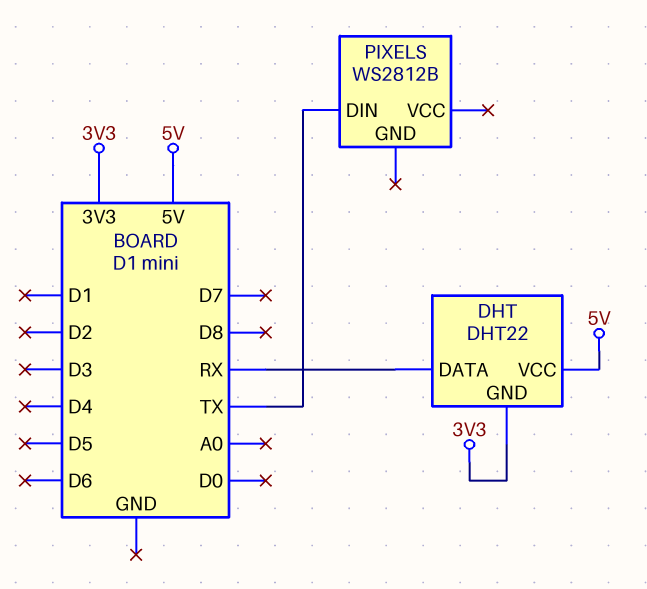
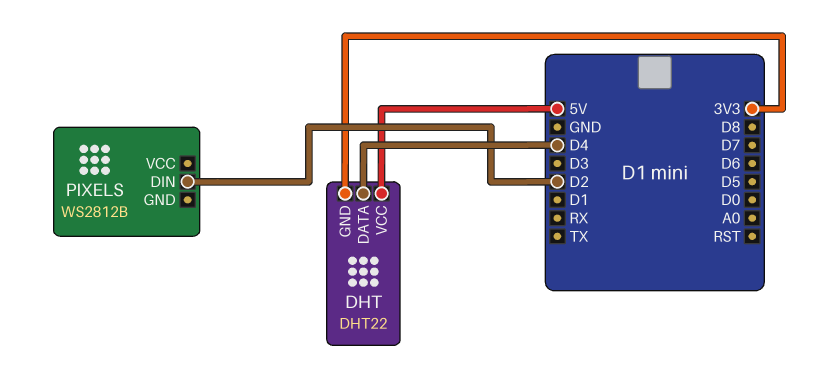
DHT pin DATA: RX -> D4
PIXELS pin DIN: TX -> D2

